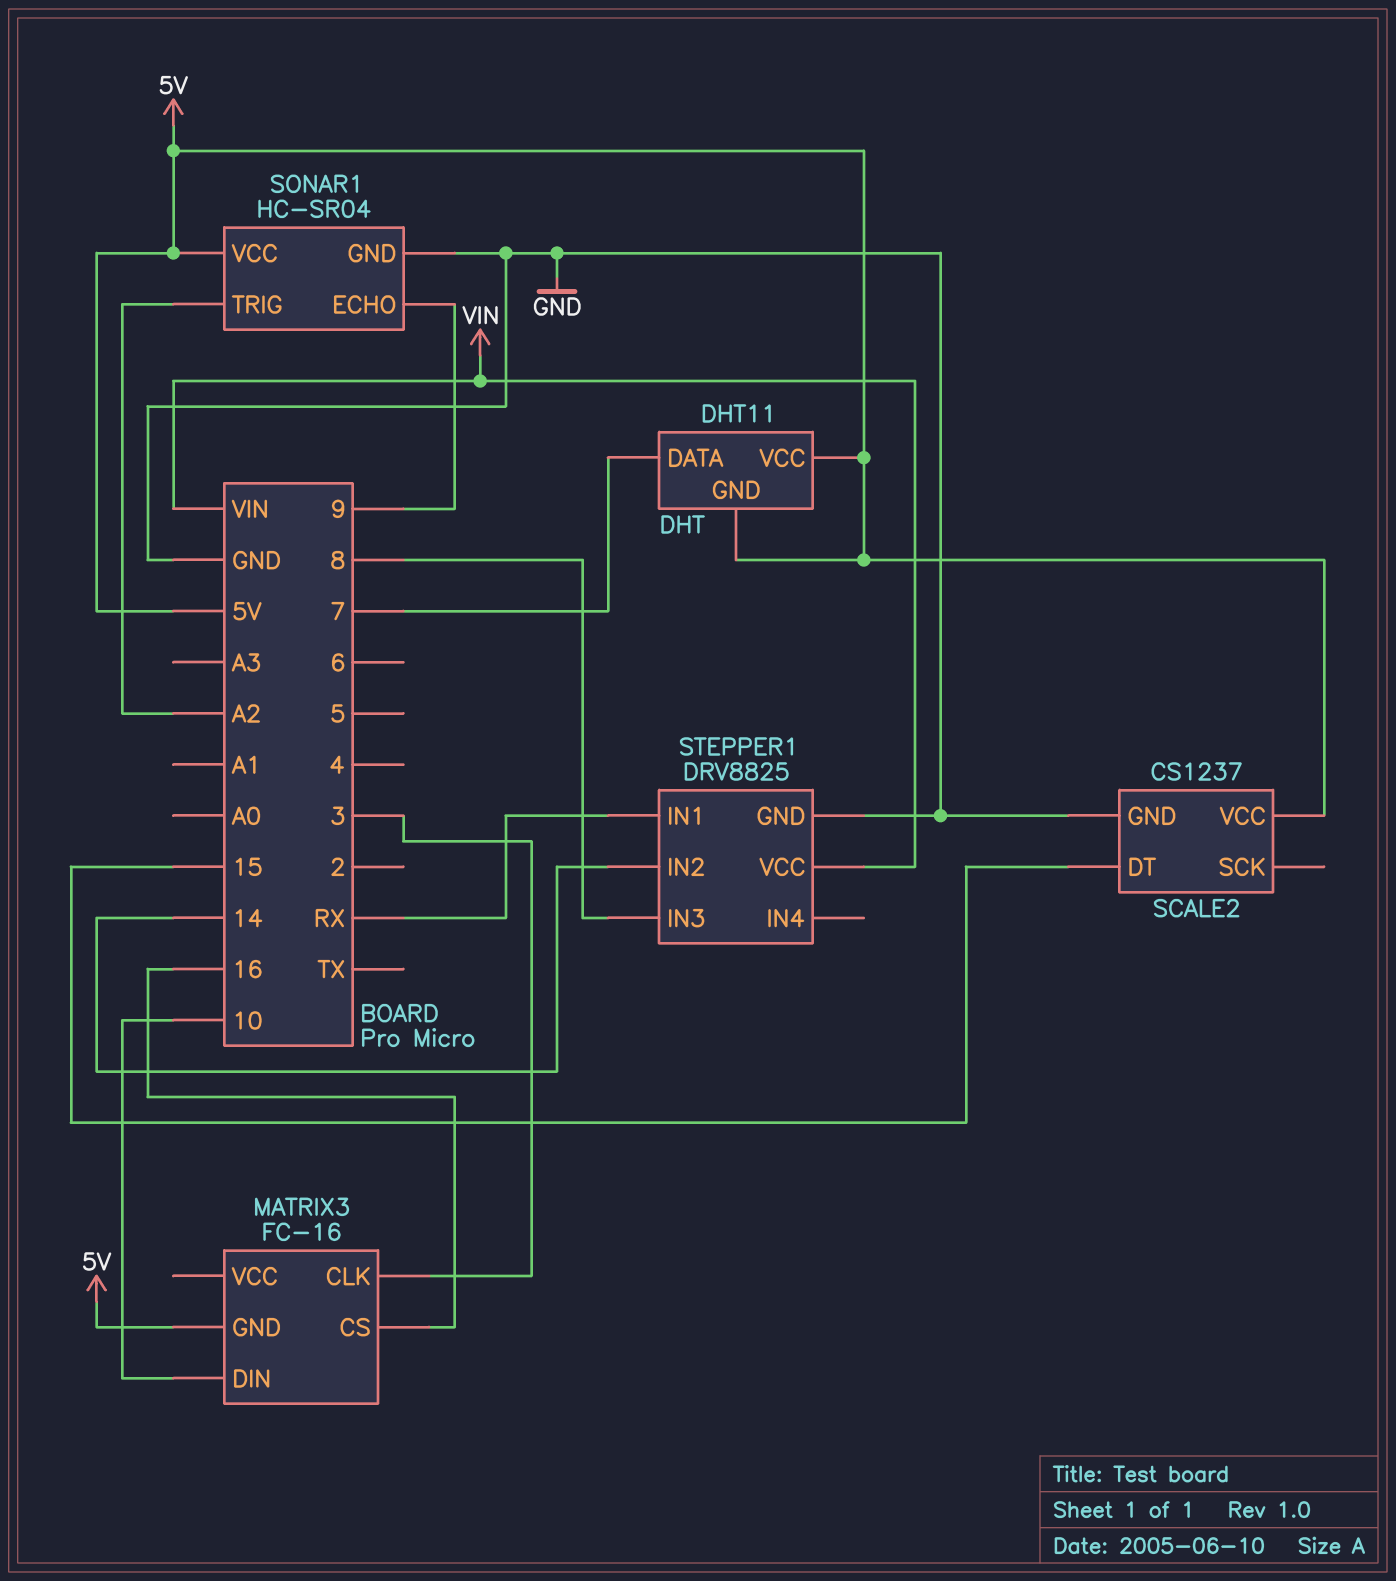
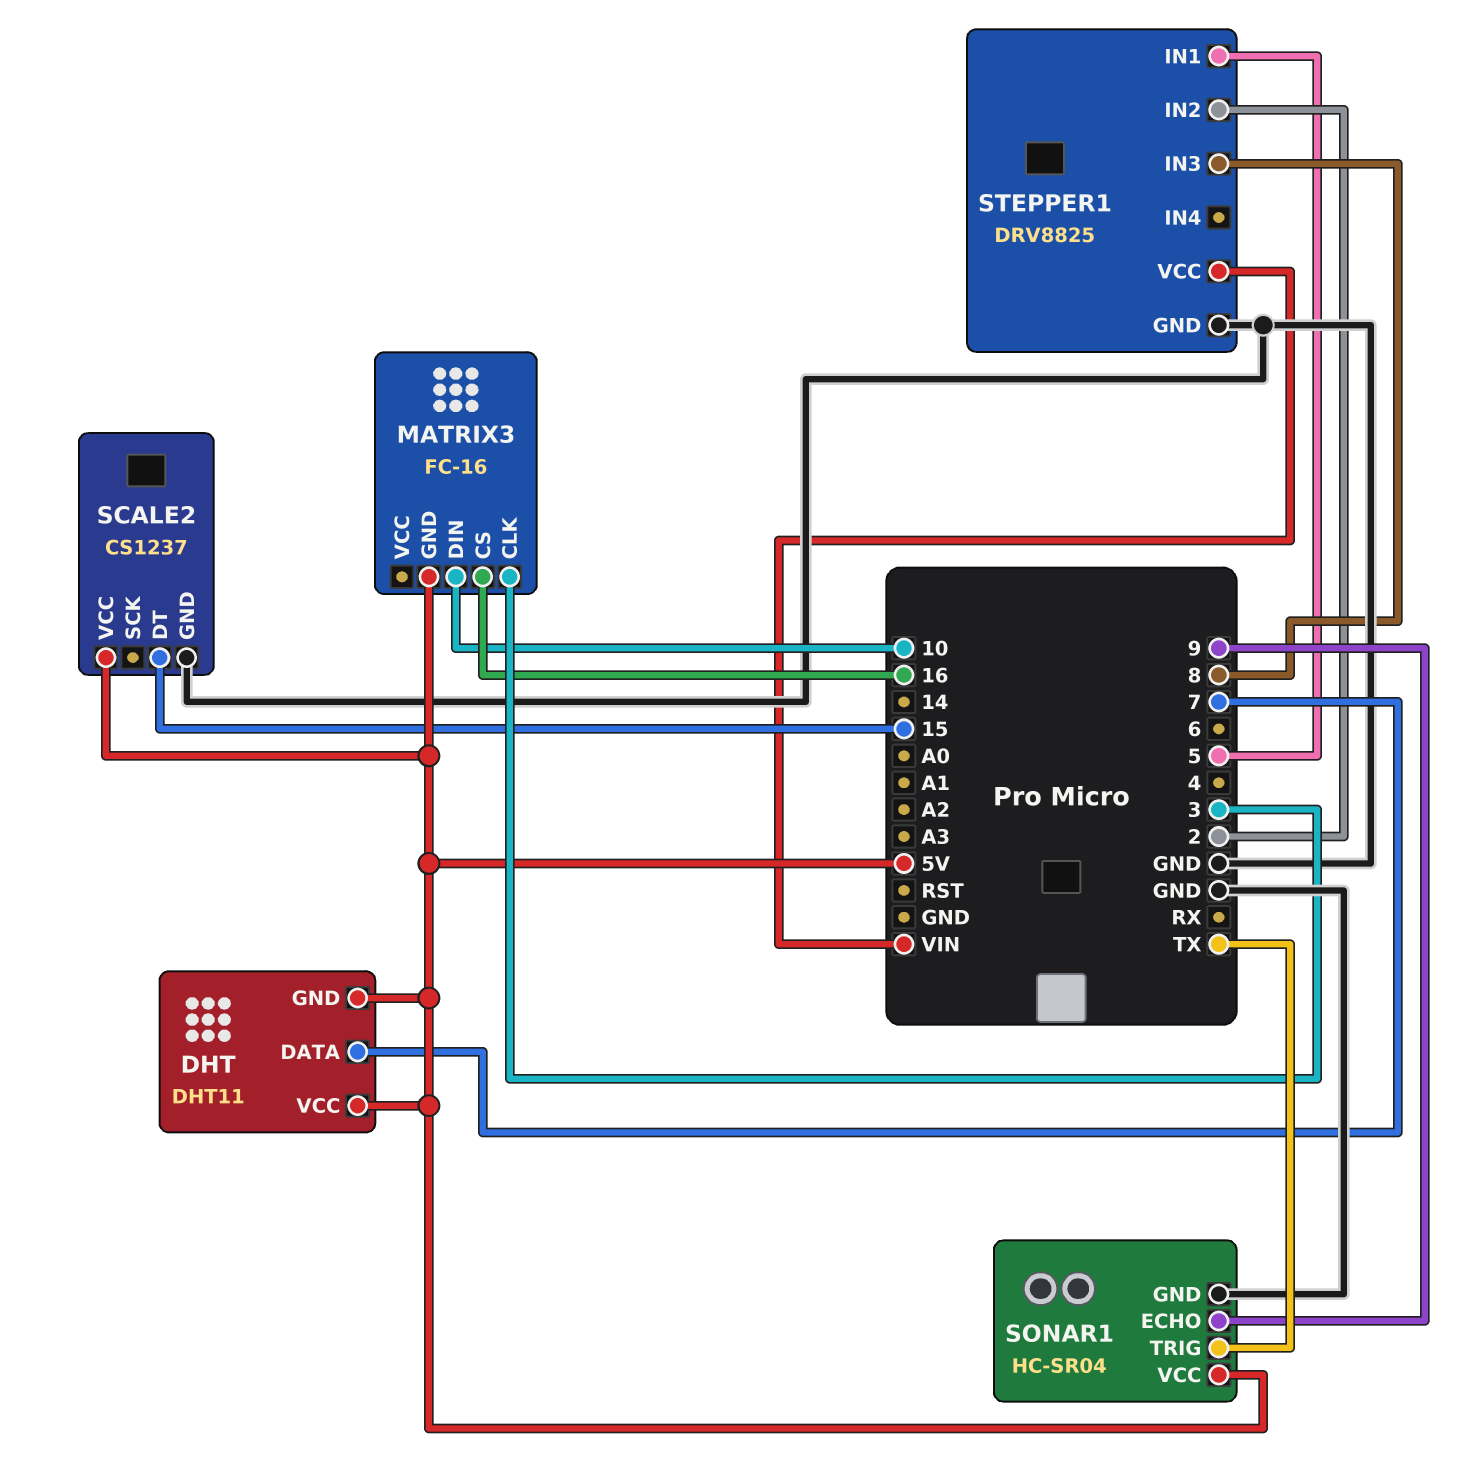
SONAR1 pin TRIG: A2 -> TX
STEPPER1 pin IN1: RX -> 5
STEPPER1 pin IN2: 14 -> 2

